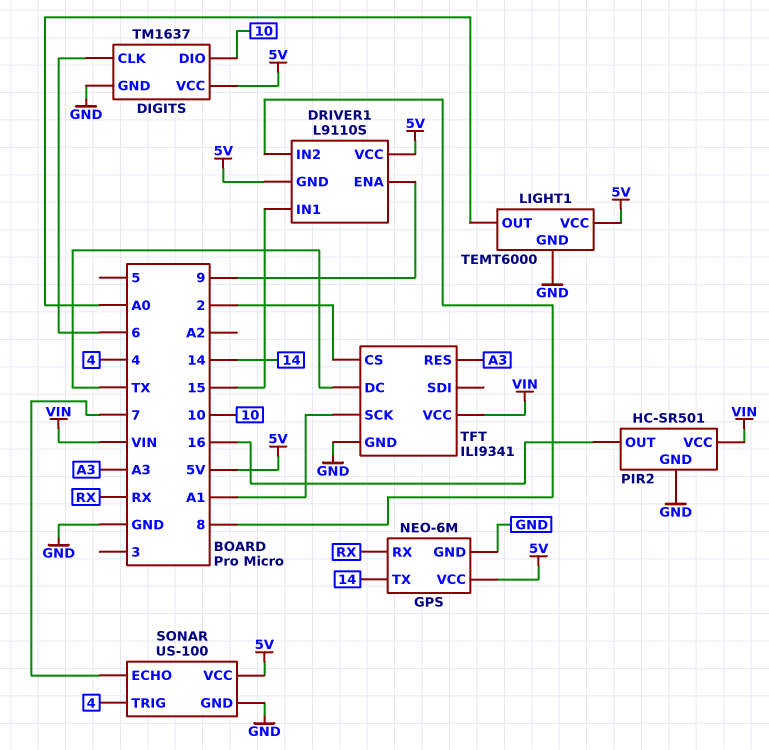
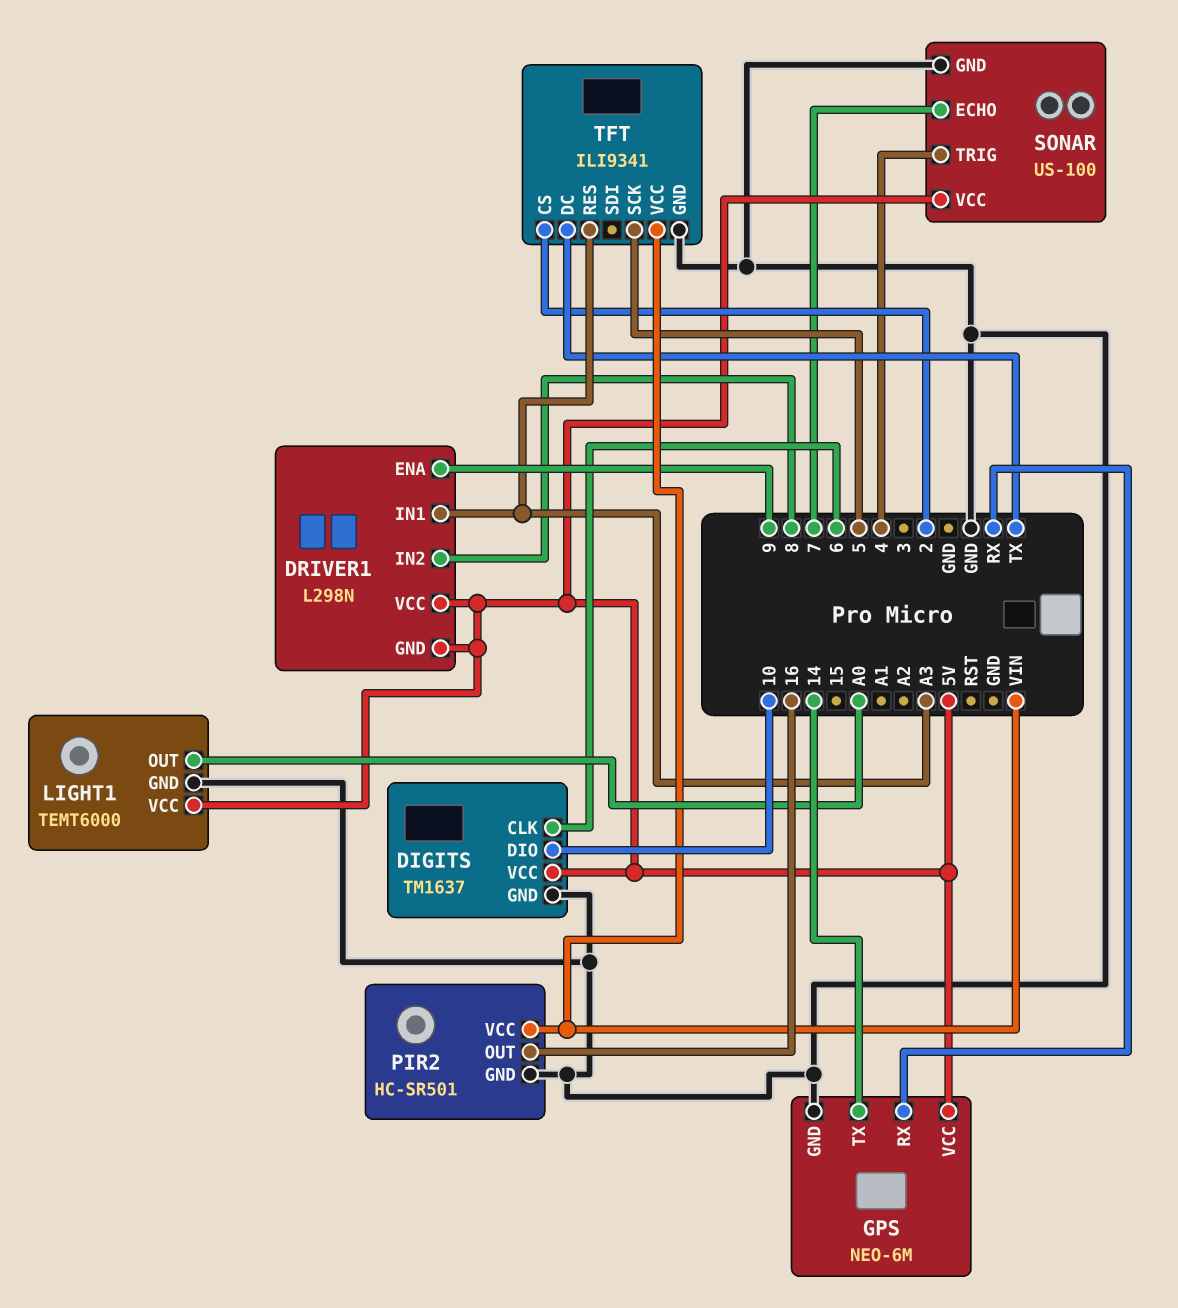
DRIVER1: L9110S -> L298N
DRIVER1 pin IN1: 15 -> A3
TFT pin SCK: A1 -> 5

